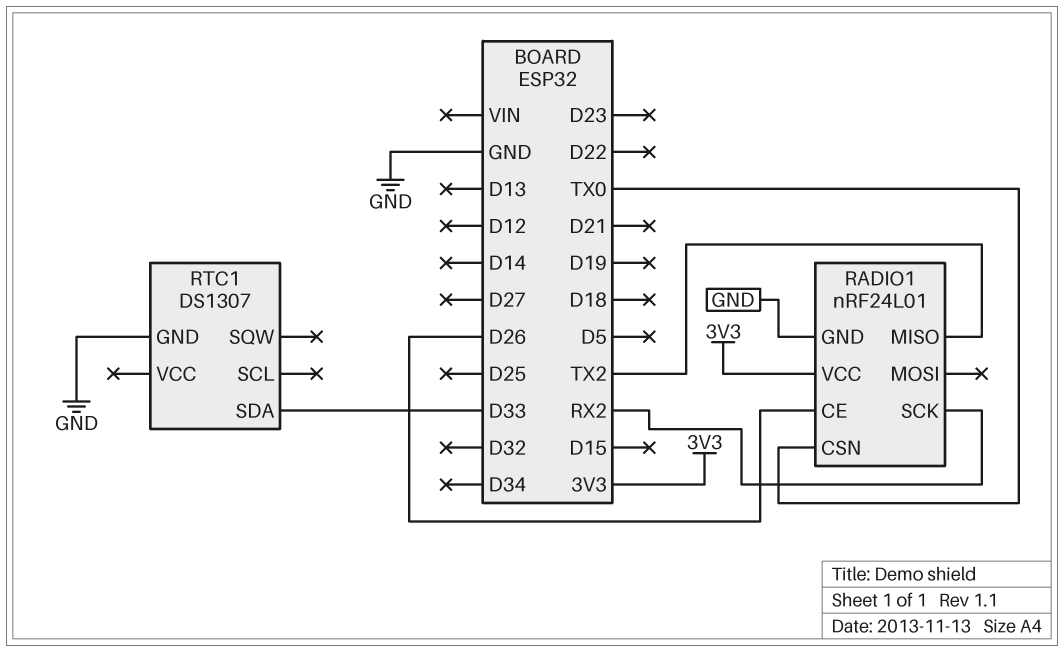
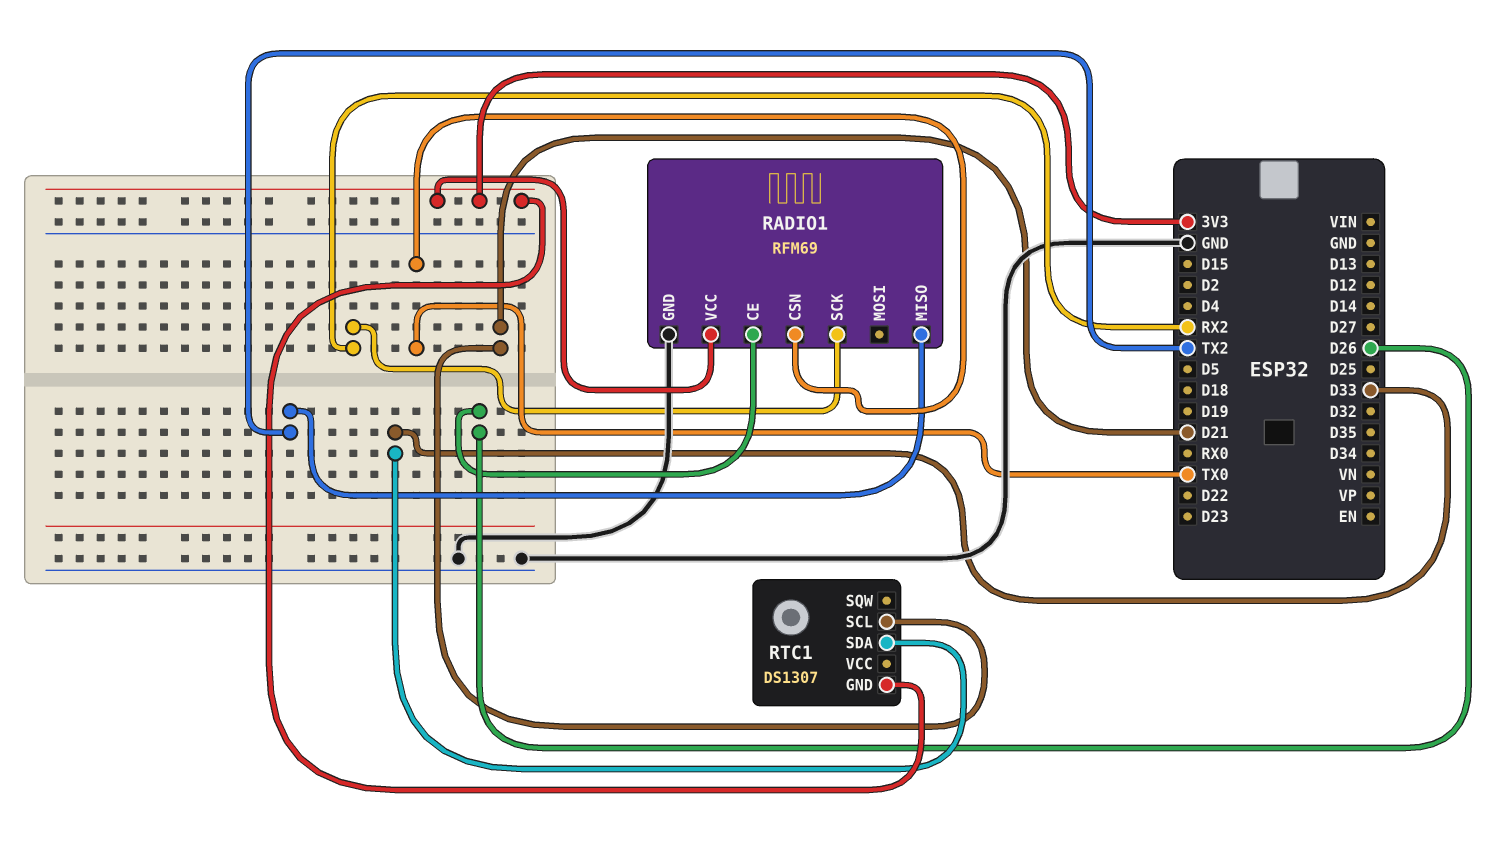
RADIO1: nRF24L01 -> RFM69
RTC1 pin GND: GND -> 3V3
RTC1 pin SCL: none -> D21

